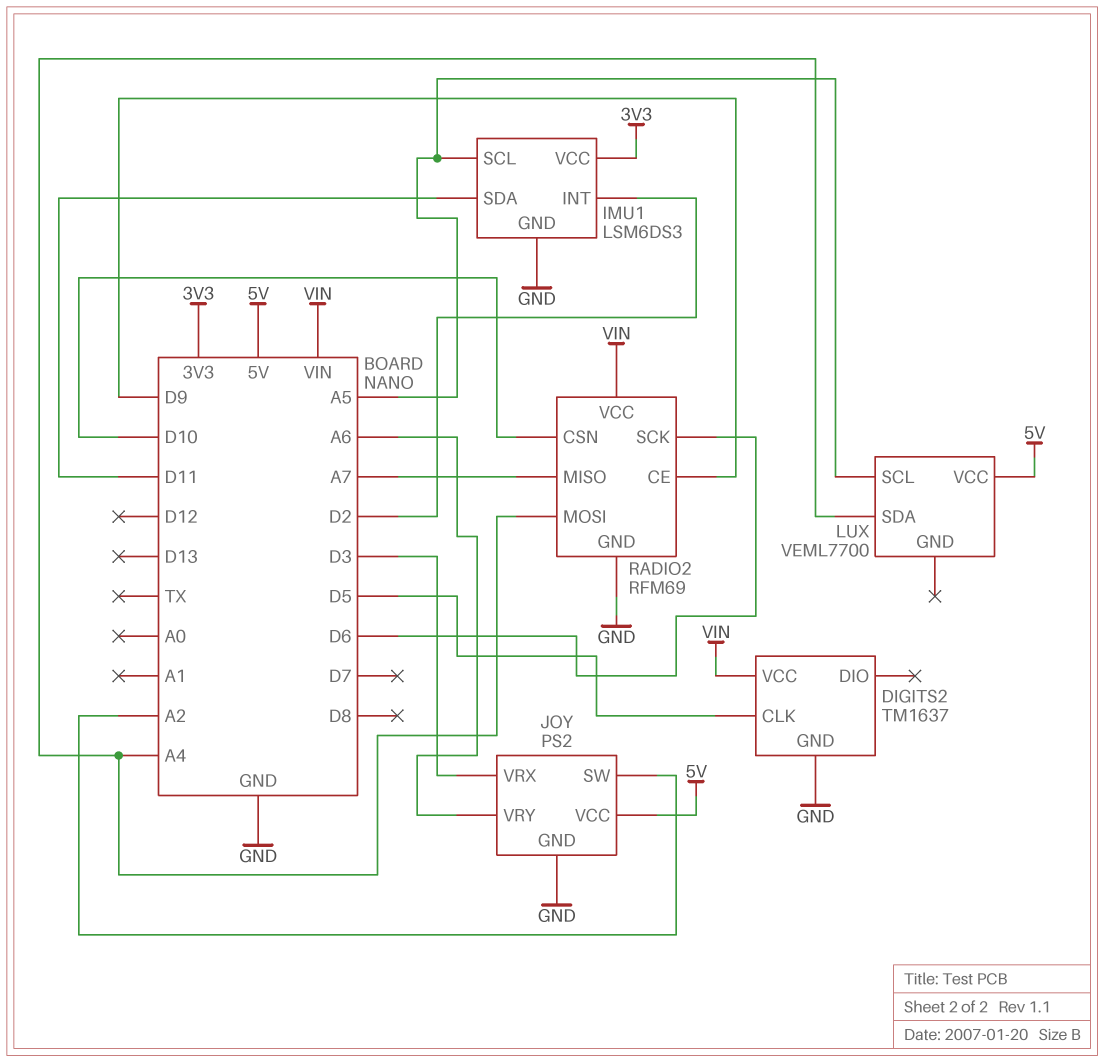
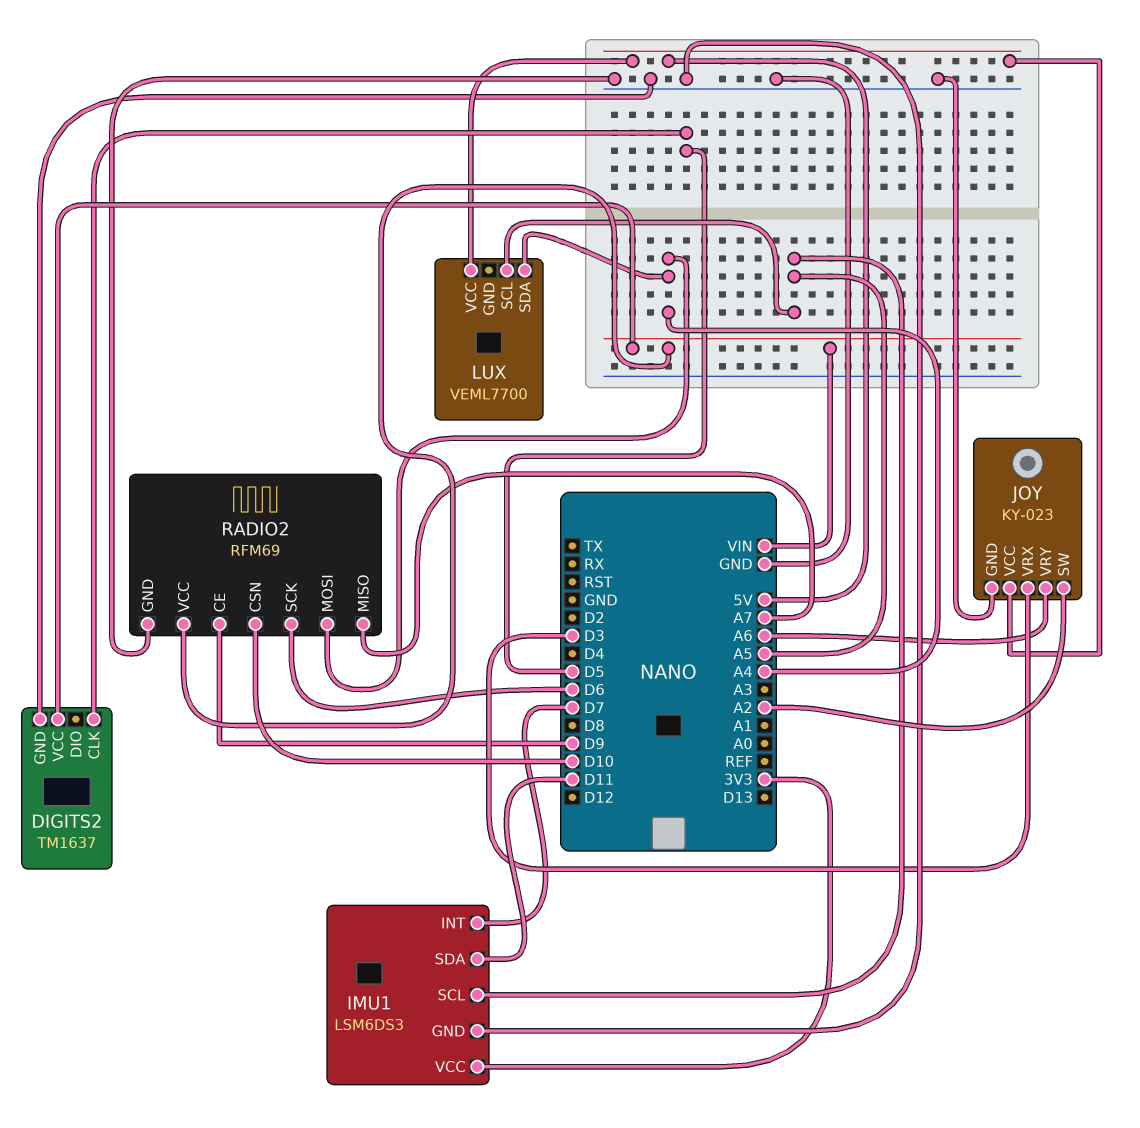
IMU1 pin INT: D2 -> D7
JOY: PS2 -> KY-023

